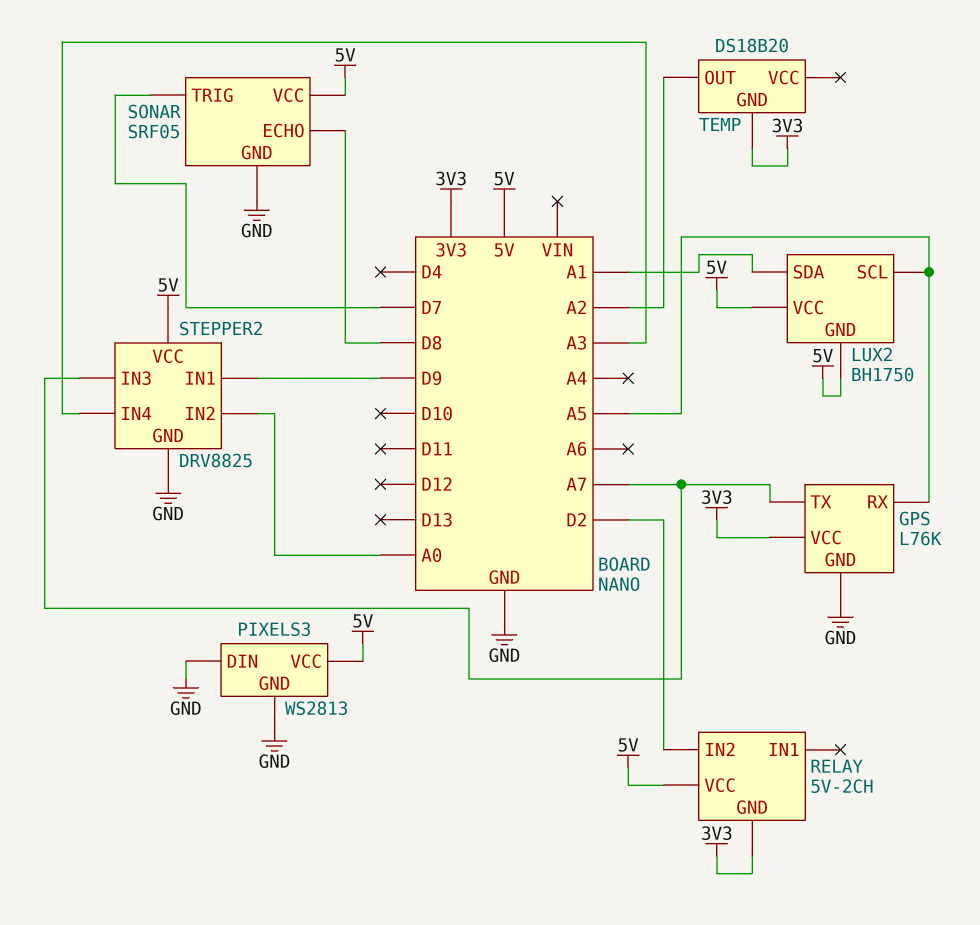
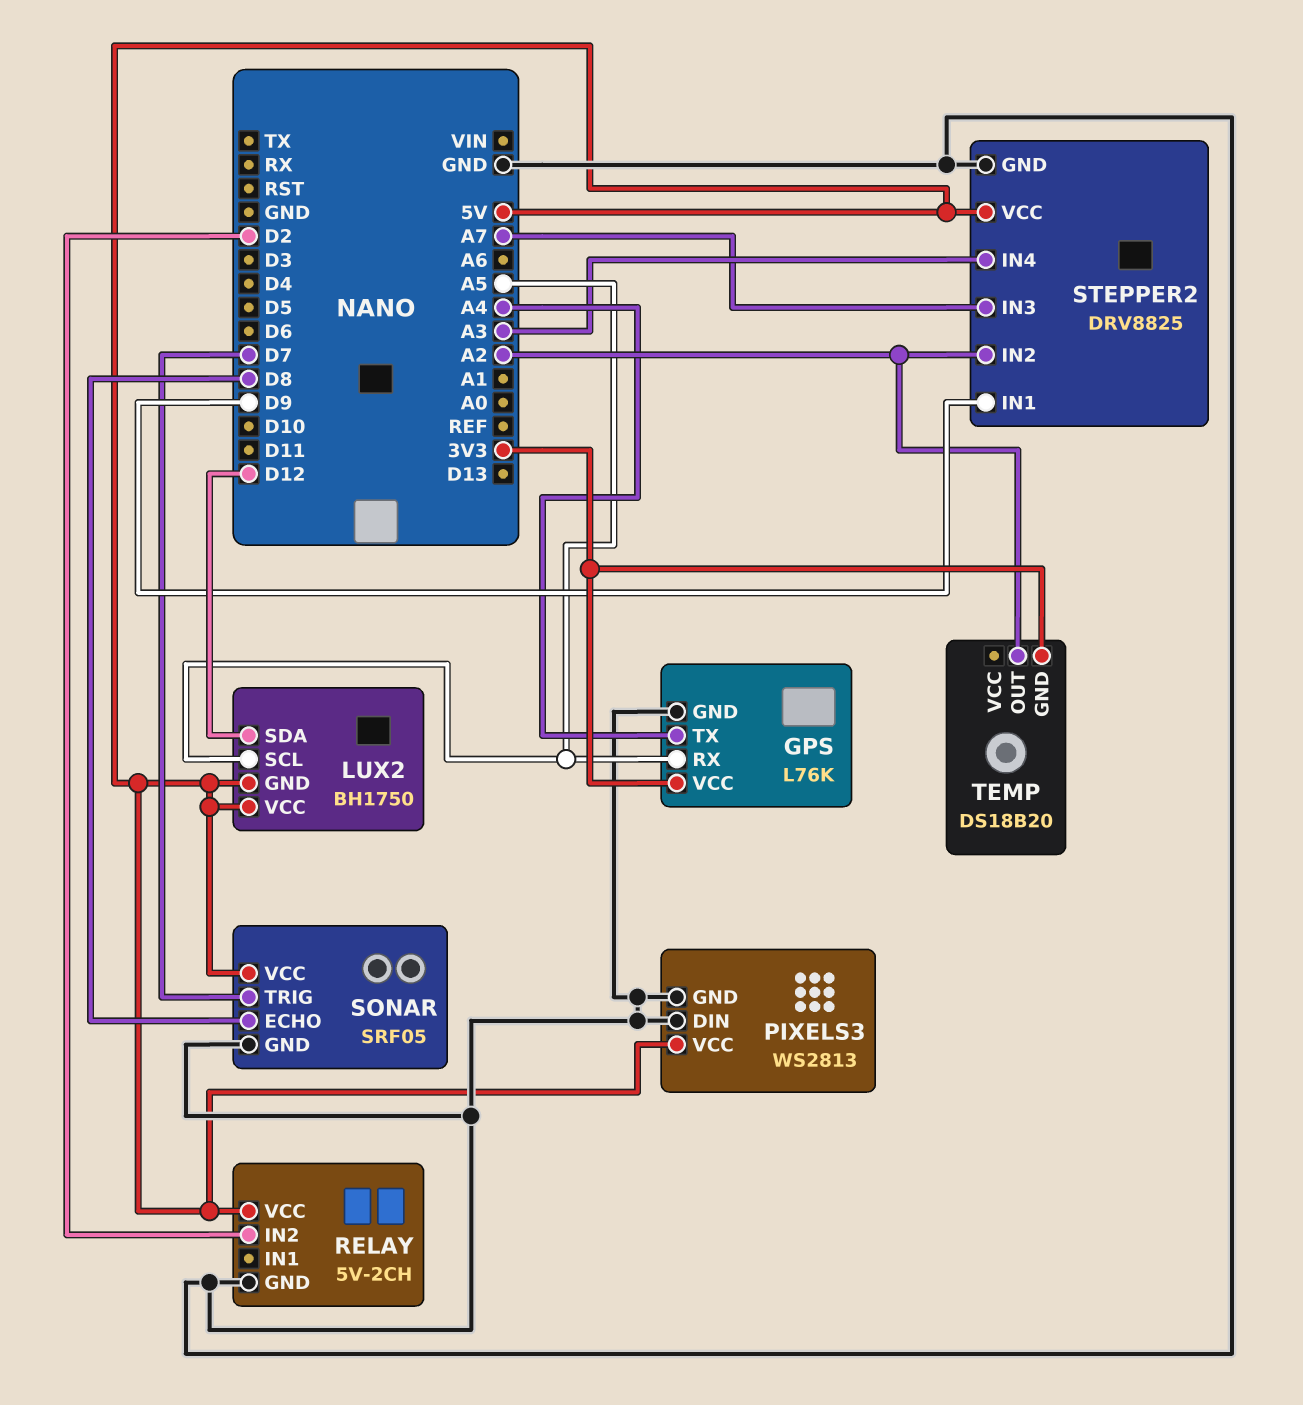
GPS pin TX: A7 -> A4
LUX2 pin SDA: A1 -> D12
RELAY pin GND: 3V3 -> GND
STEPPER2 pin IN2: A0 -> A2

